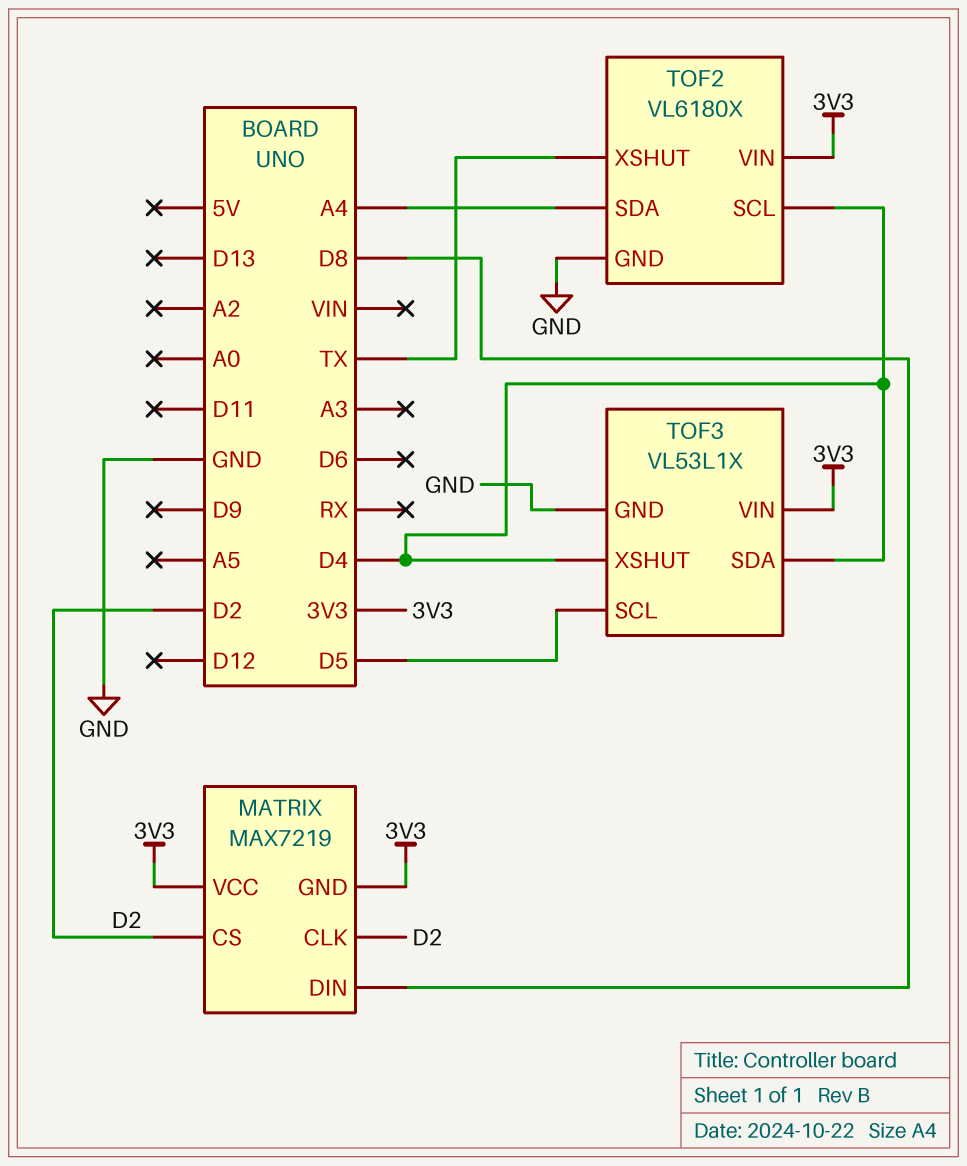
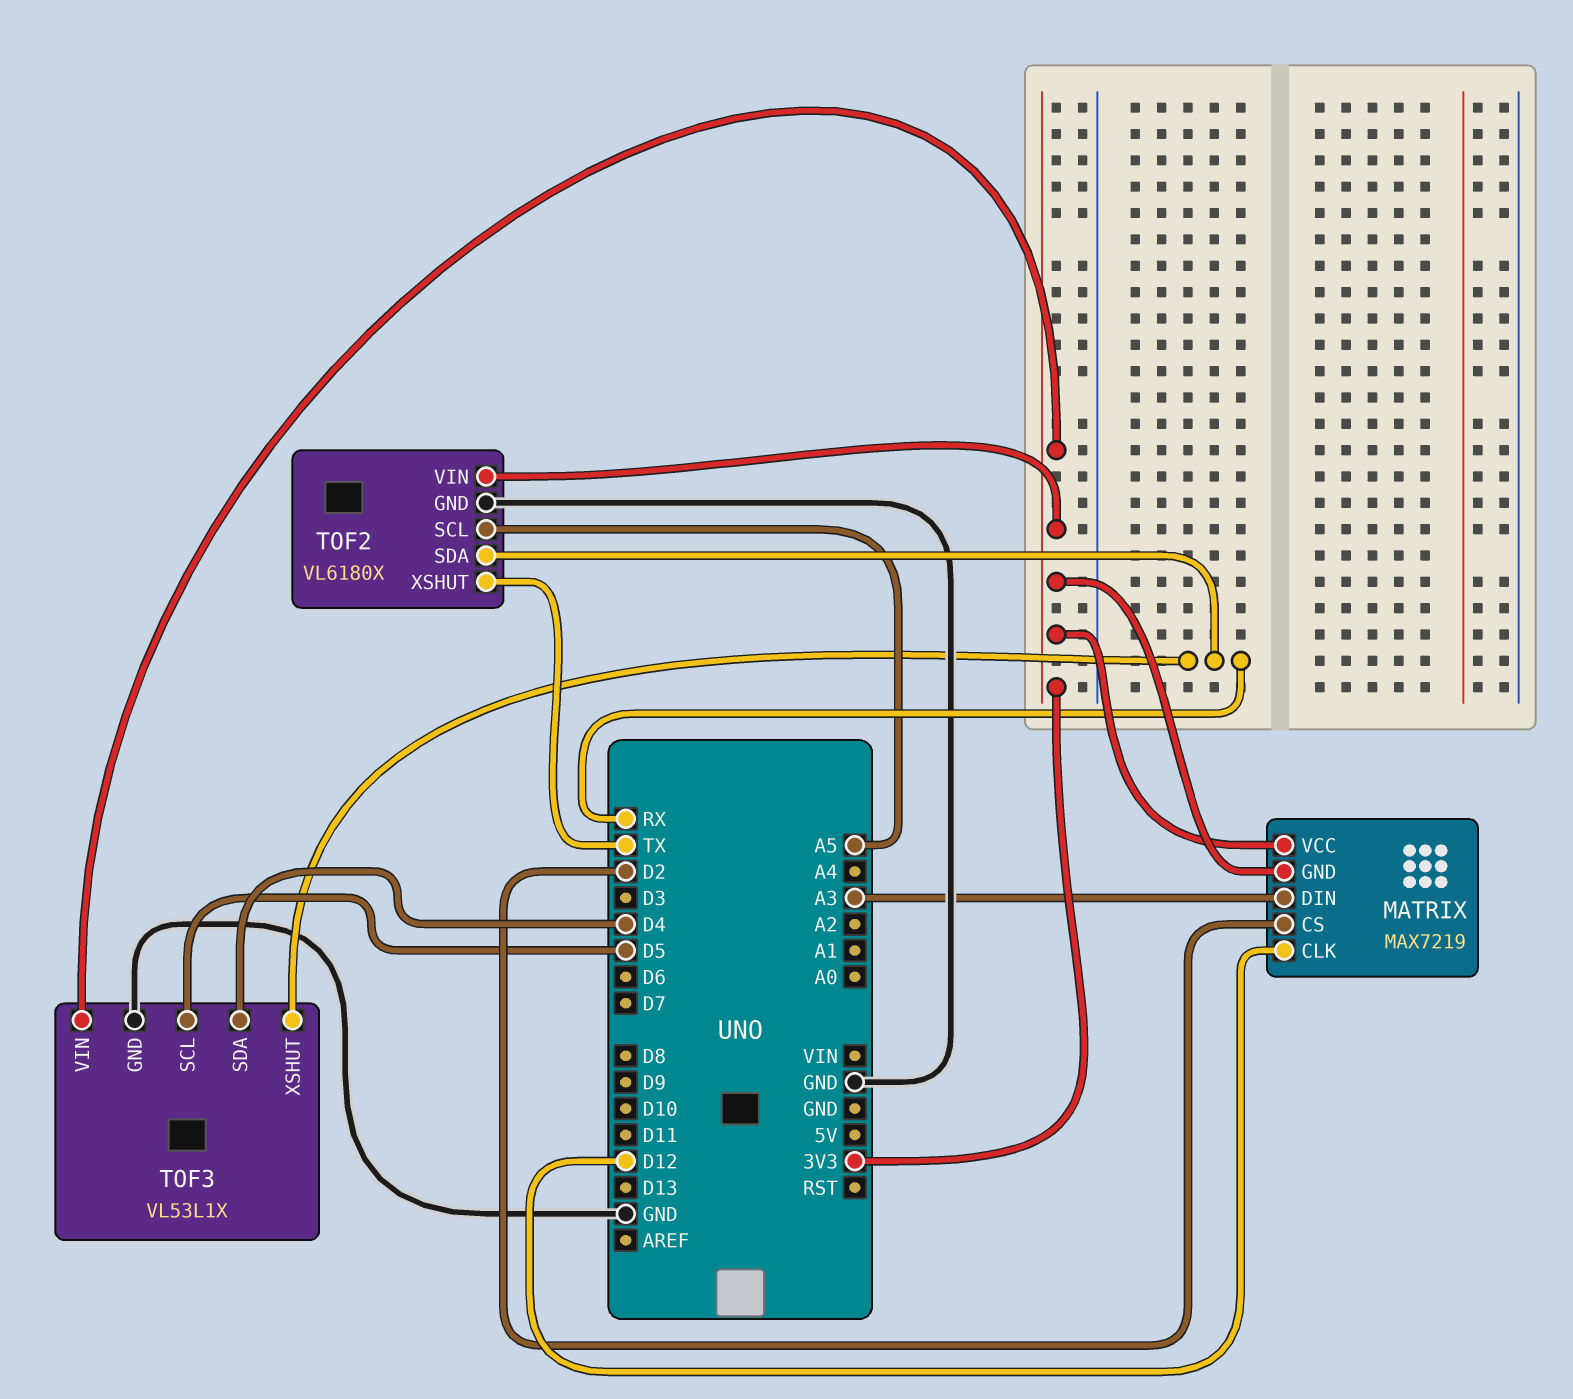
MATRIX pin CLK: D2 -> D12
MATRIX pin DIN: D8 -> A3
TOF2 pin SCL: D4 -> A5
TOF2 pin SDA: A4 -> RX
TOF3 pin XSHUT: D4 -> RX

